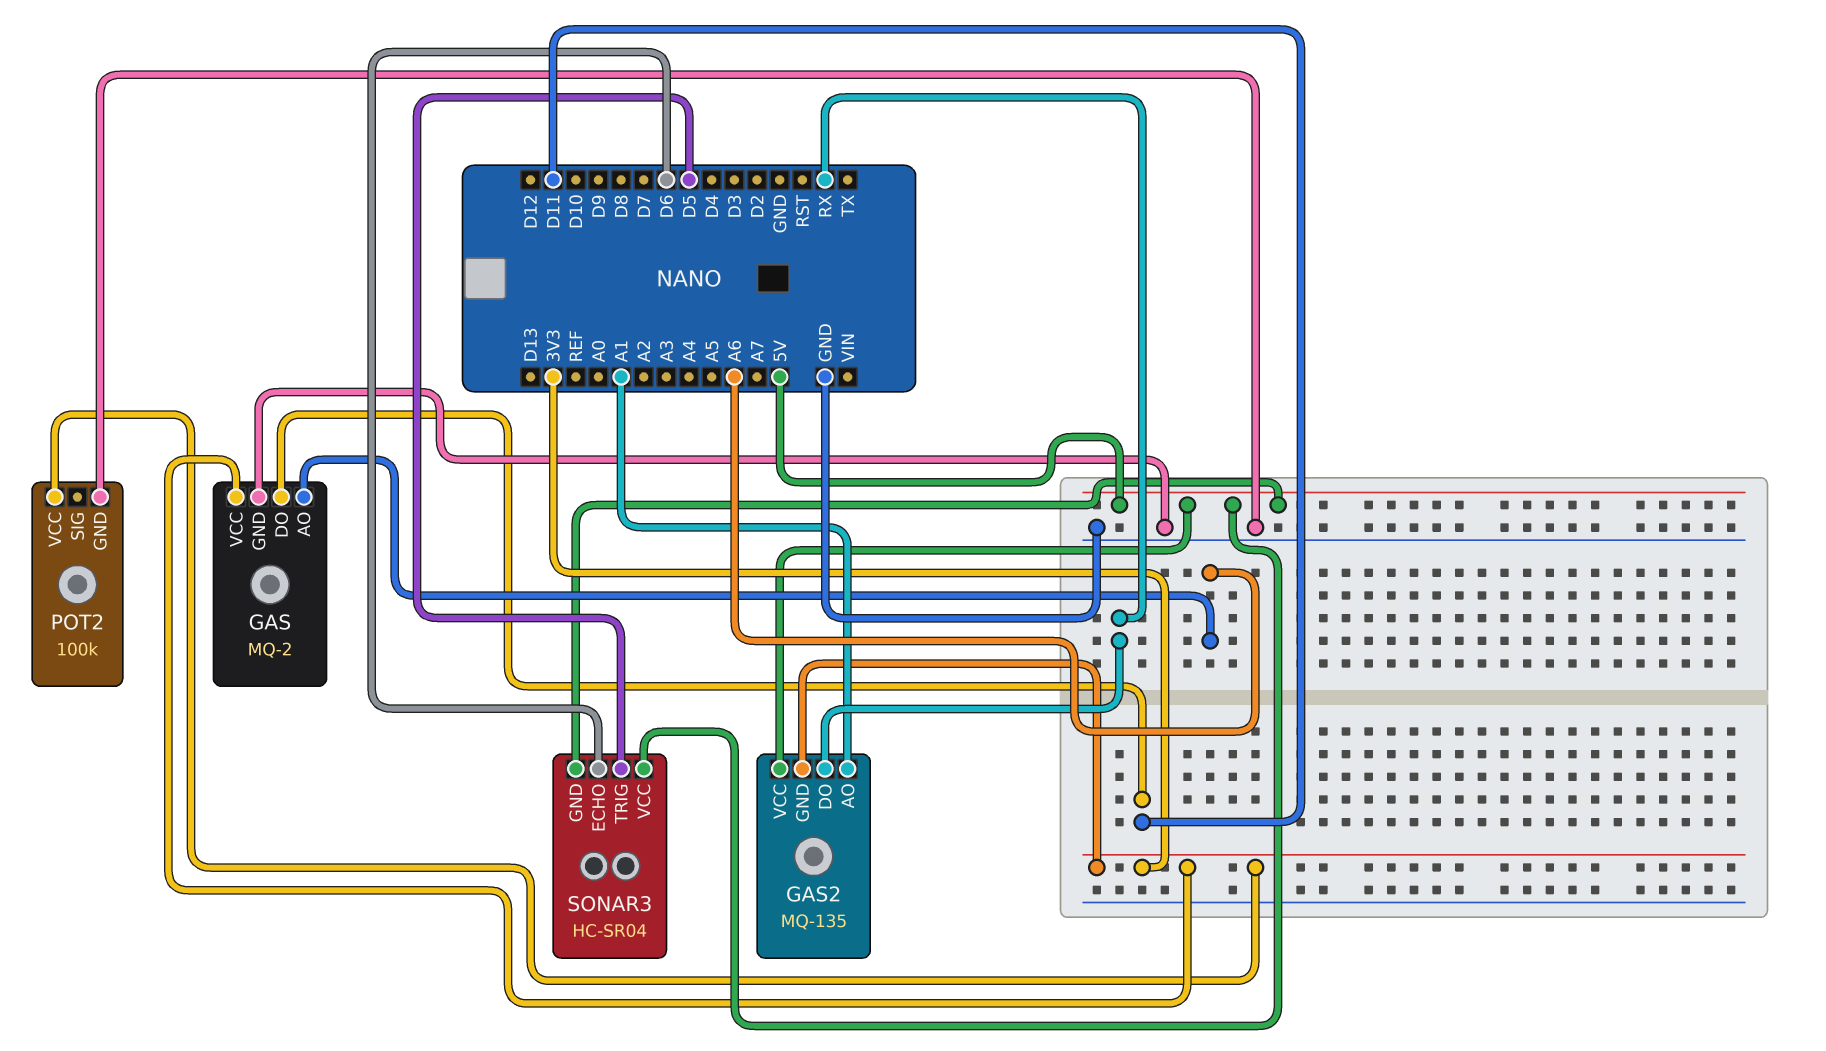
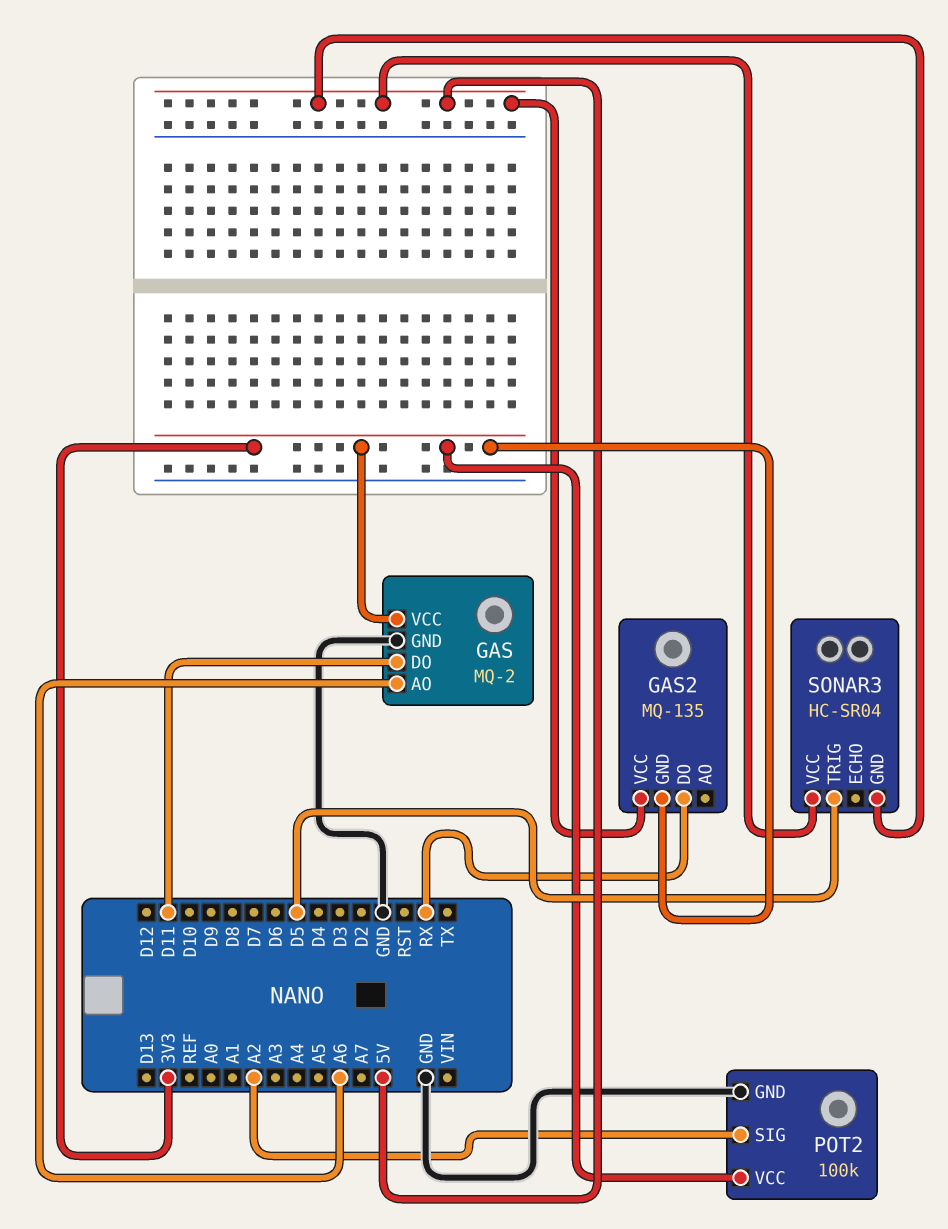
GAS2 pin AO: A1 -> none
POT2 pin SIG: none -> A2
SONAR3 pin ECHO: D6 -> none

